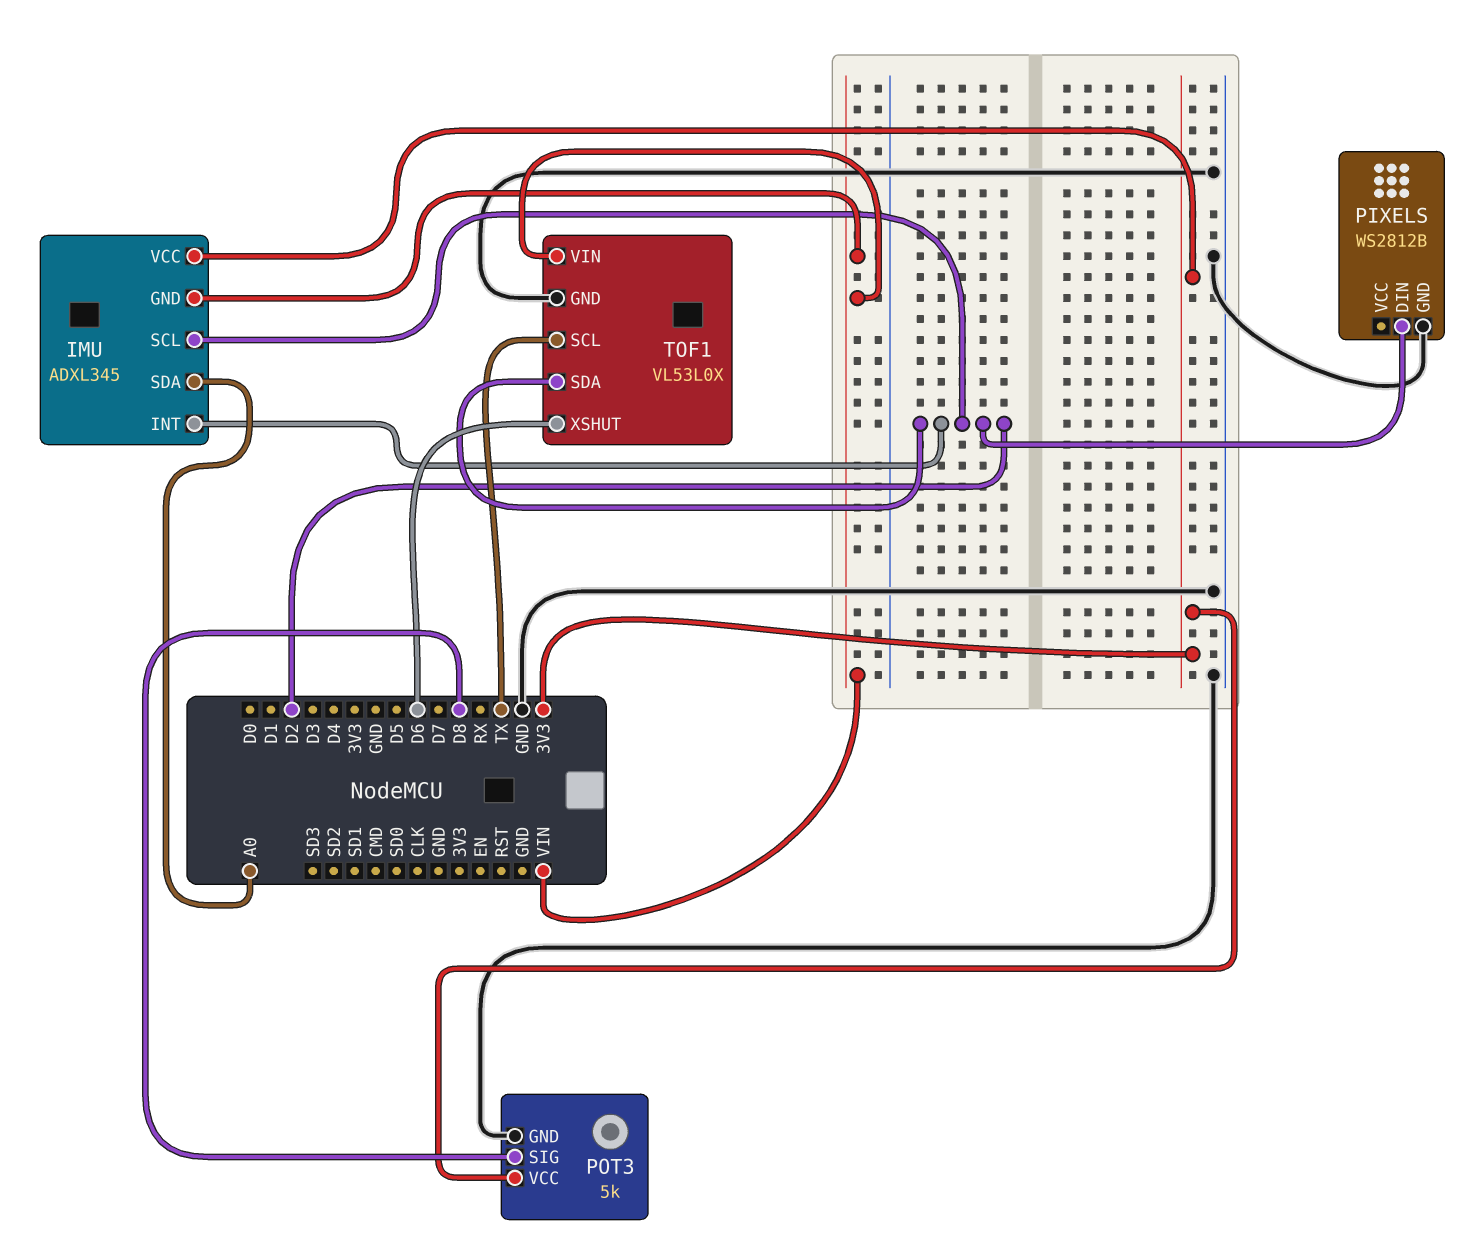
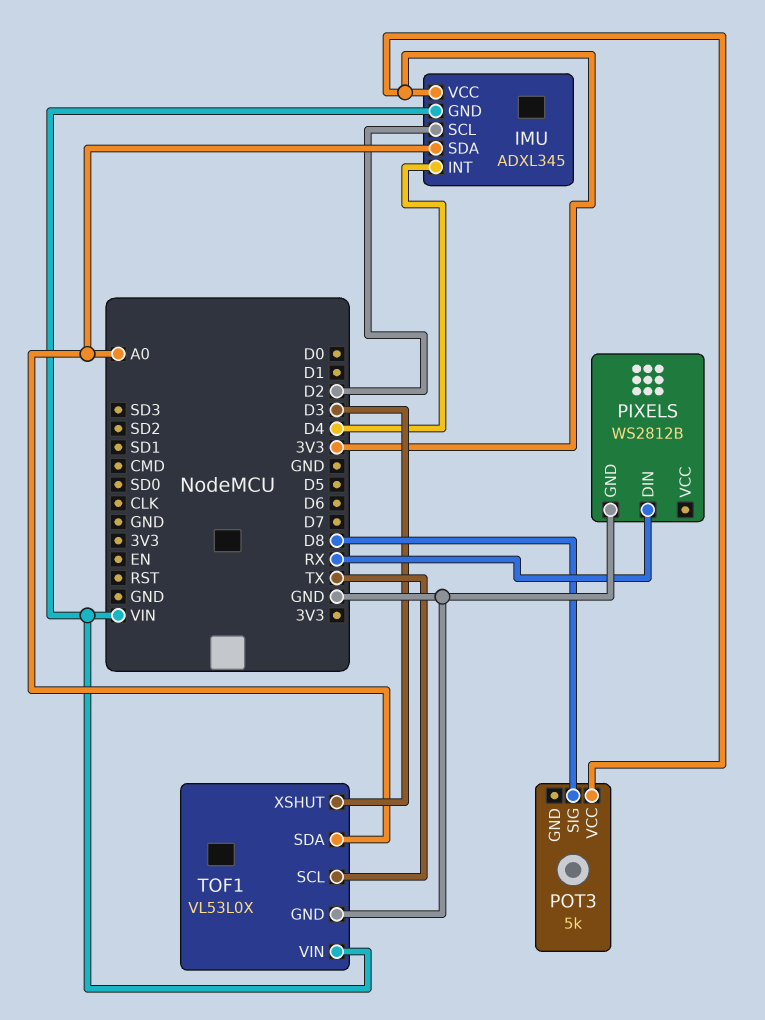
IMU pin INT: D2 -> D4
PIXELS pin DIN: D2 -> RX
POT3 pin GND: GND -> none
TOF1 pin SDA: D2 -> A0
TOF1 pin XSHUT: D6 -> D3

